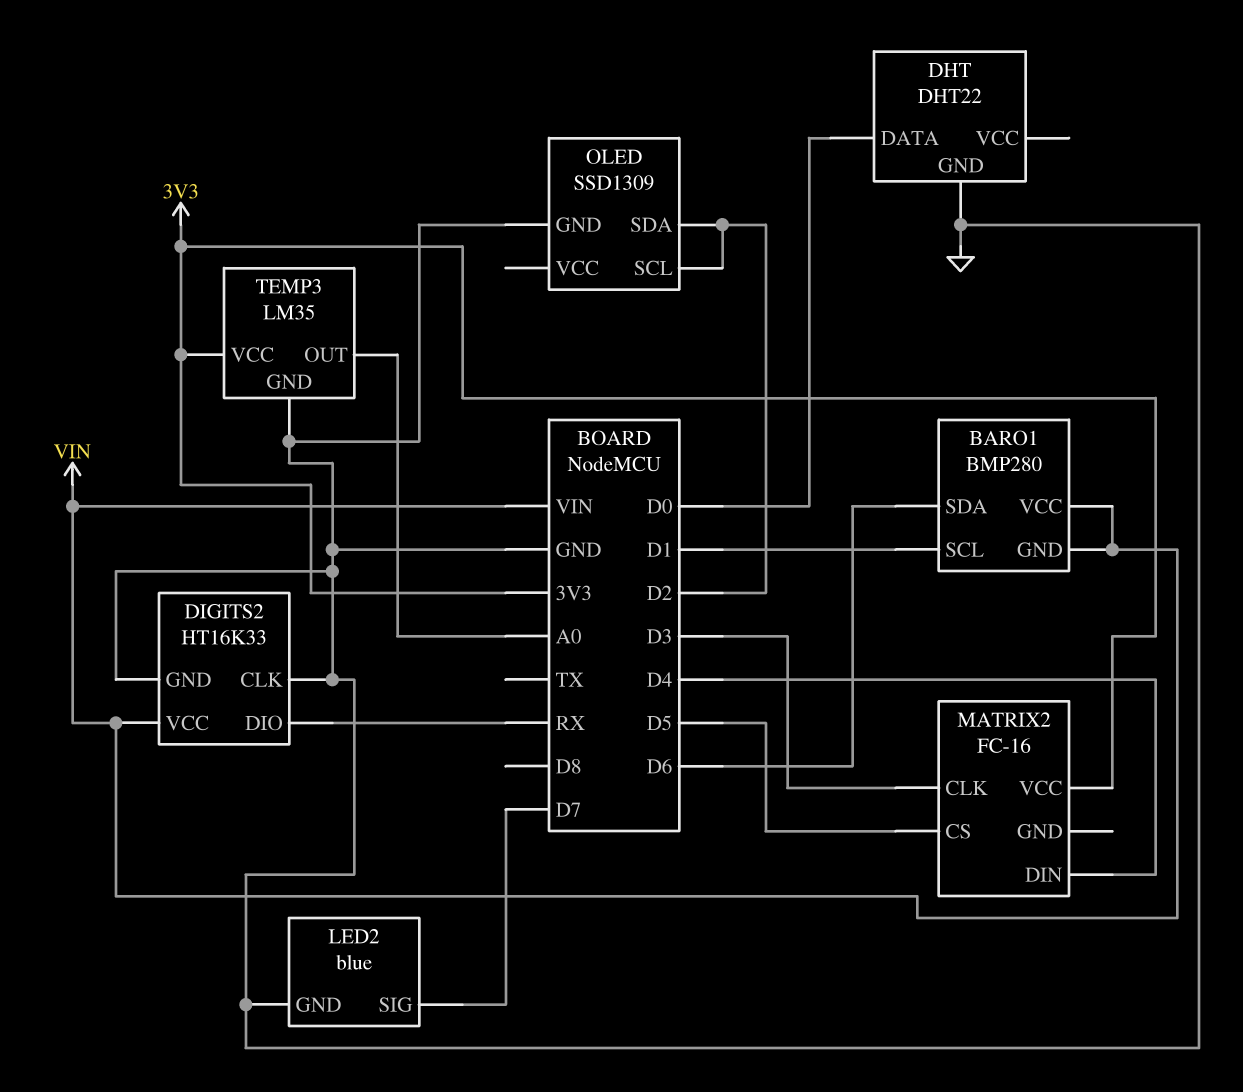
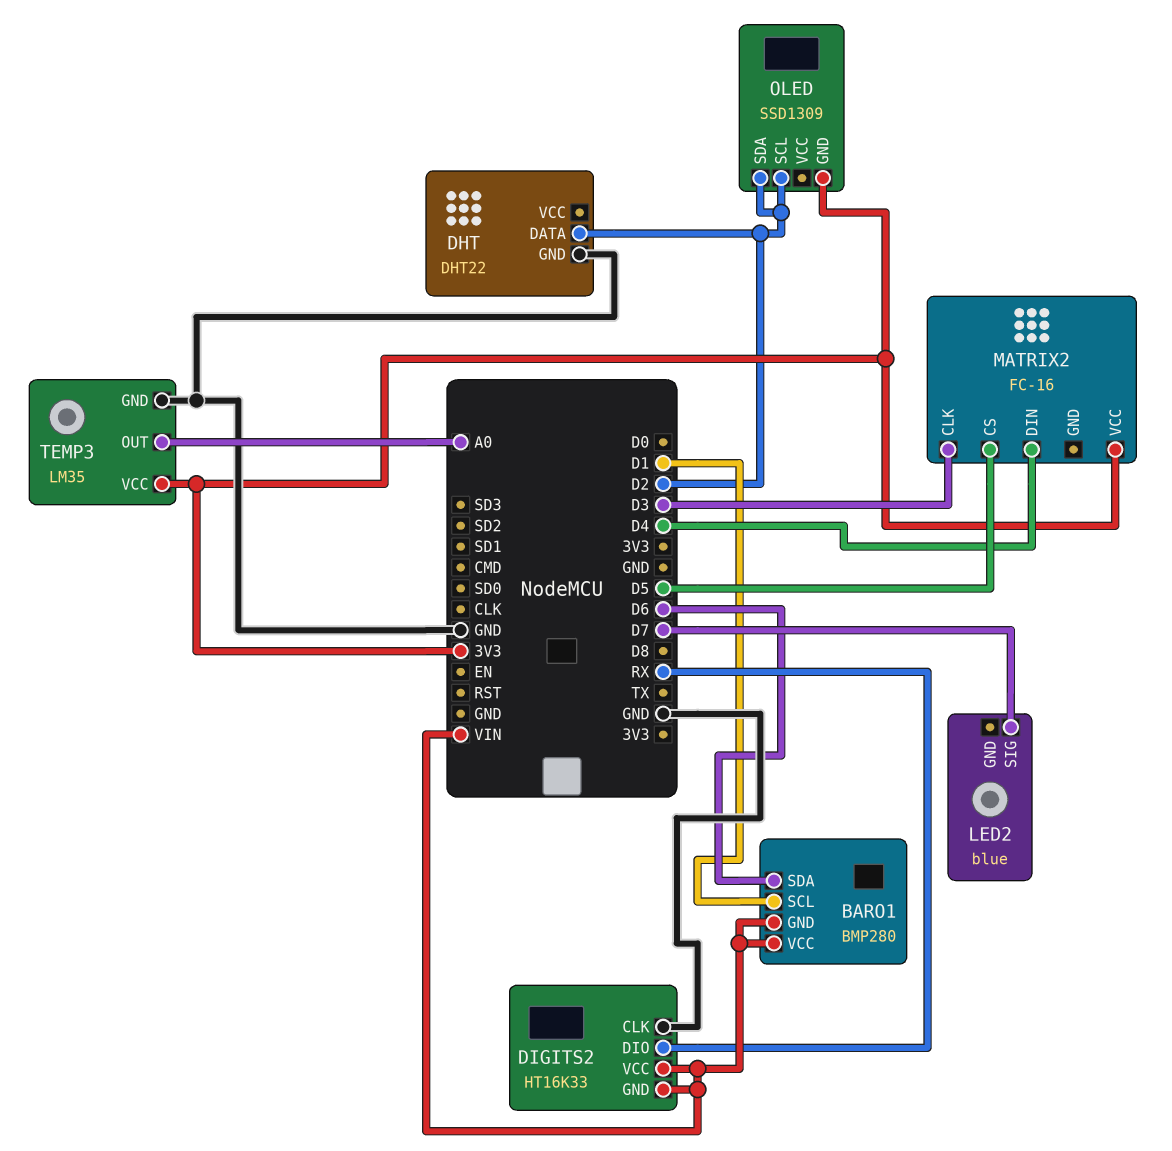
DHT pin DATA: D0 -> D2
DIGITS2 pin GND: GND -> VIN
LED2 pin GND: GND -> none
OLED pin GND: GND -> 3V3

